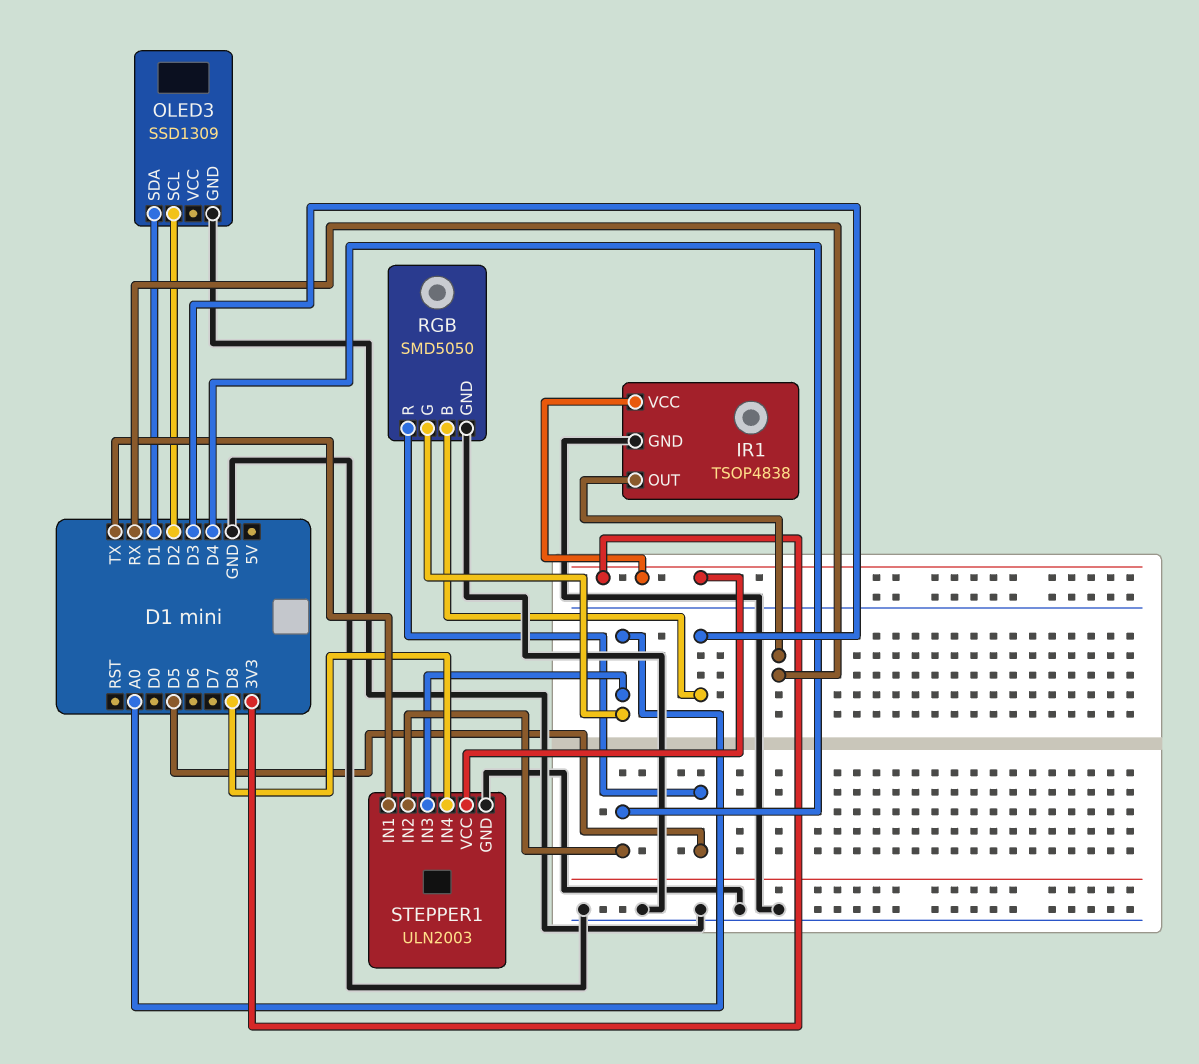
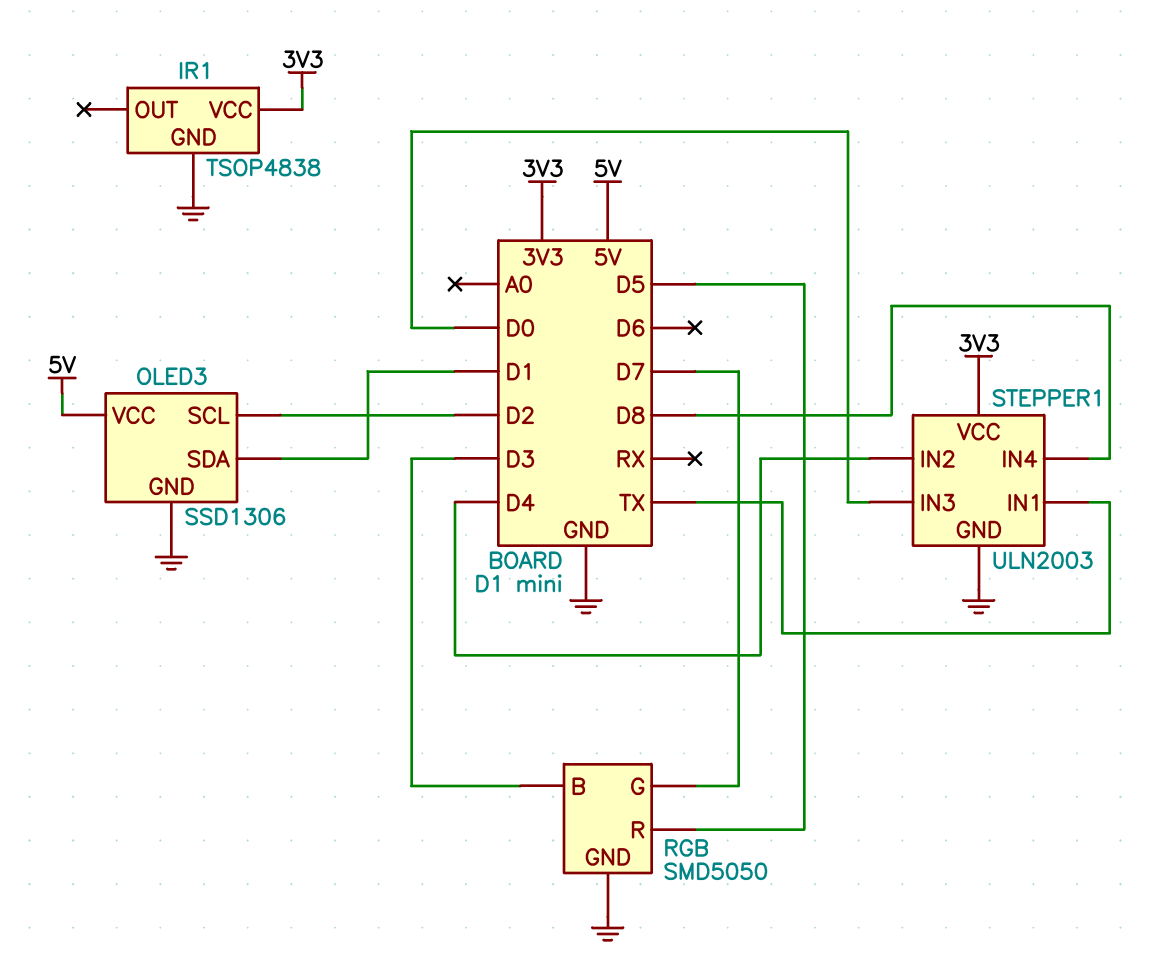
IR1 pin OUT: RX -> none
OLED3: SSD1309 -> SSD1306
OLED3 pin VCC: none -> 5V
RGB pin G: A0 -> D7
STEPPER1 pin IN3: A0 -> D0

